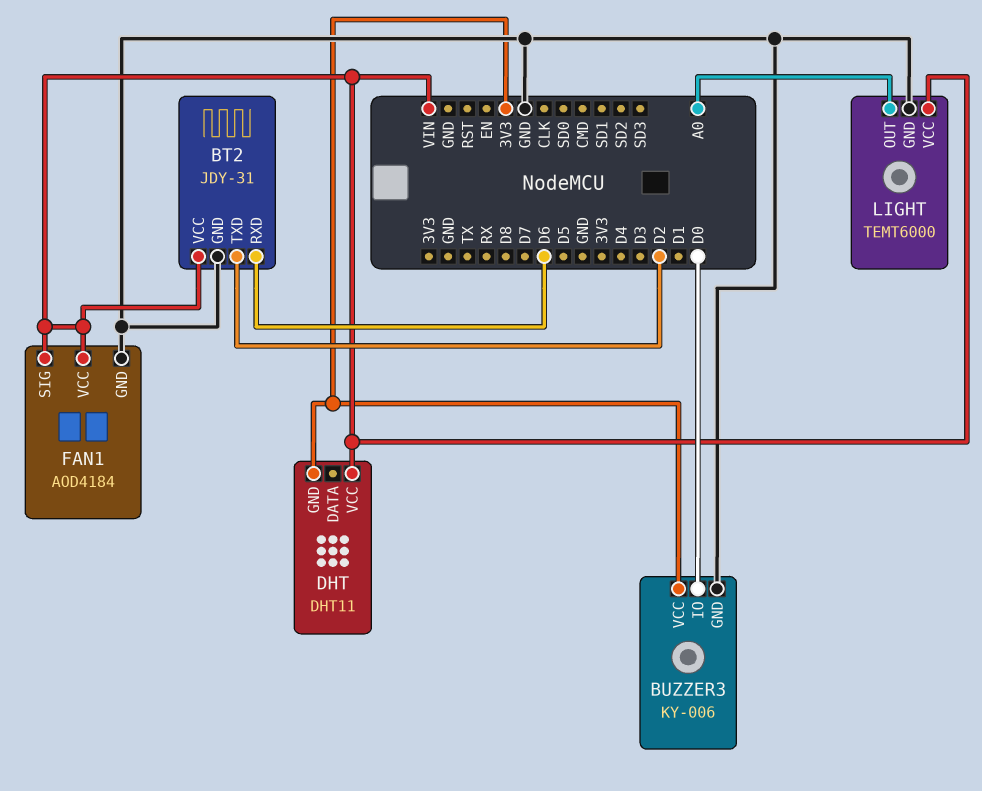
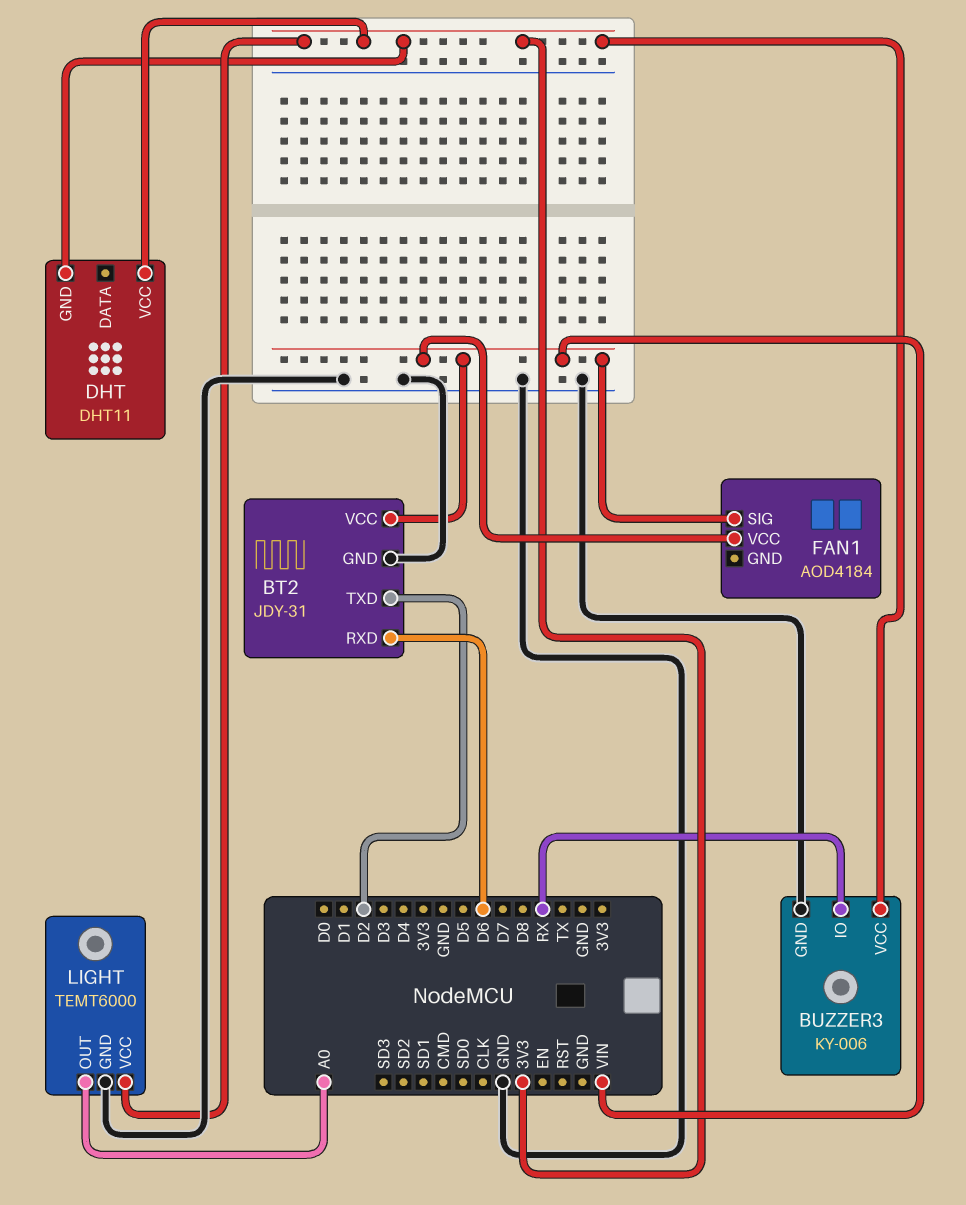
BUZZER3 pin IO: D0 -> RX
DHT pin VCC: VIN -> 3V3
FAN1 pin GND: GND -> none
LIGHT pin VCC: VIN -> 3V3

